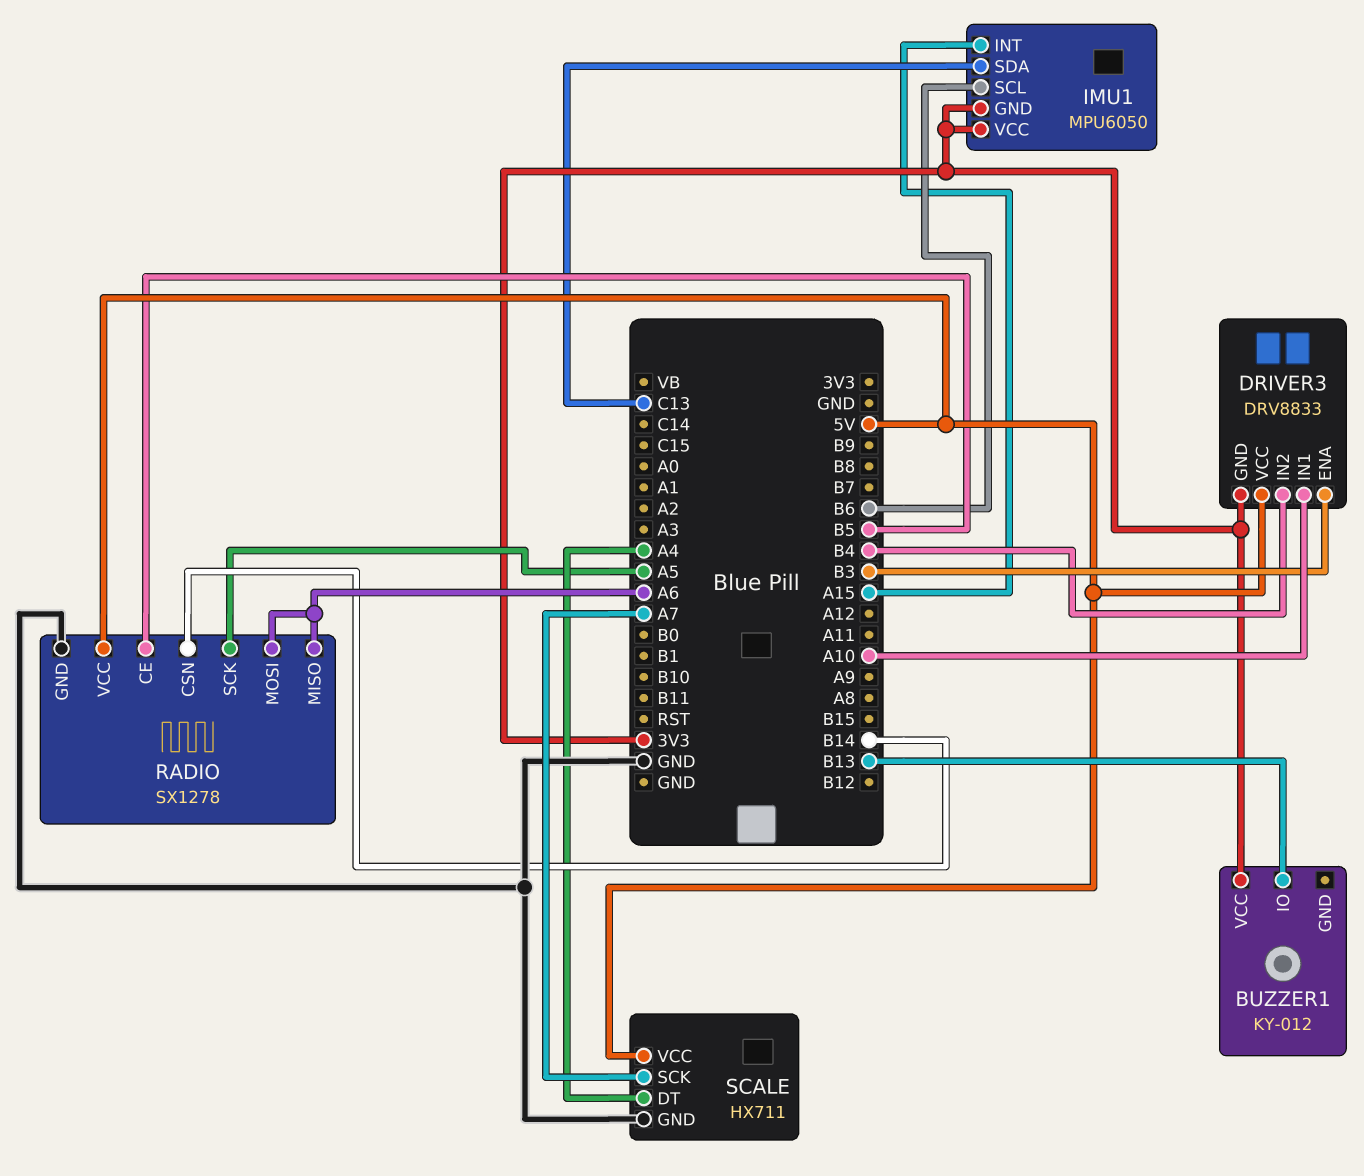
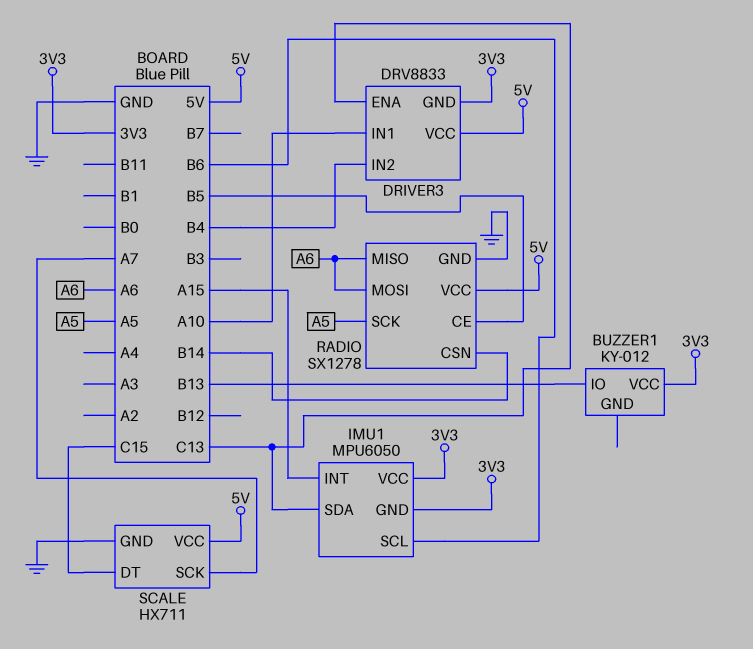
DRIVER3 pin ENA: B3 -> C13
SCALE pin DT: A4 -> C15

